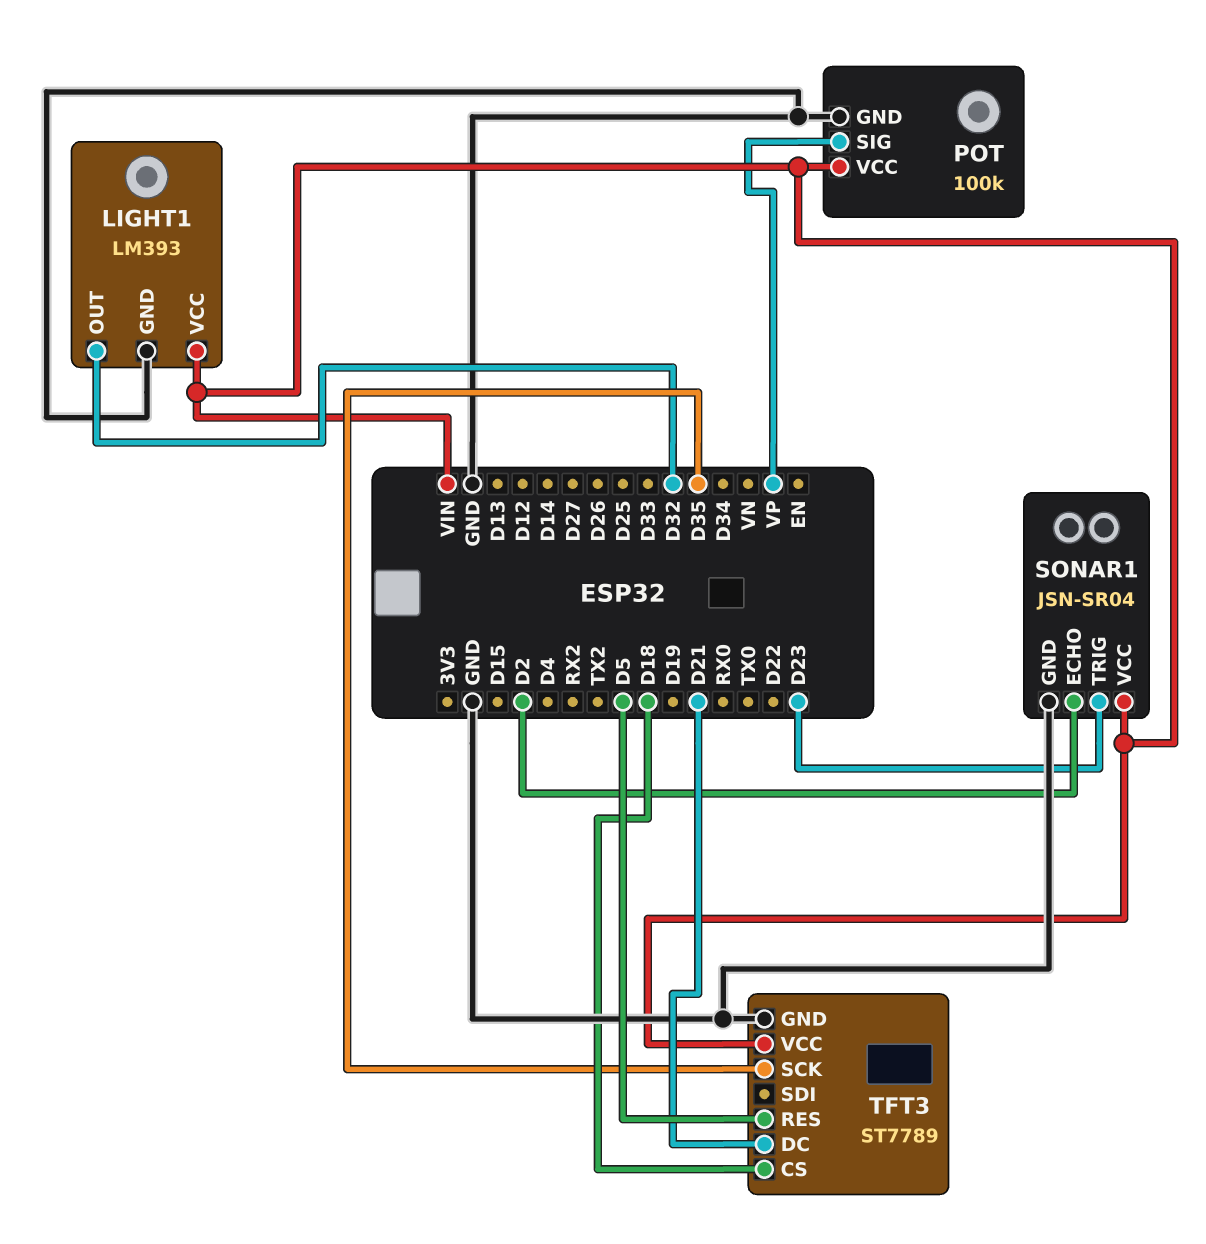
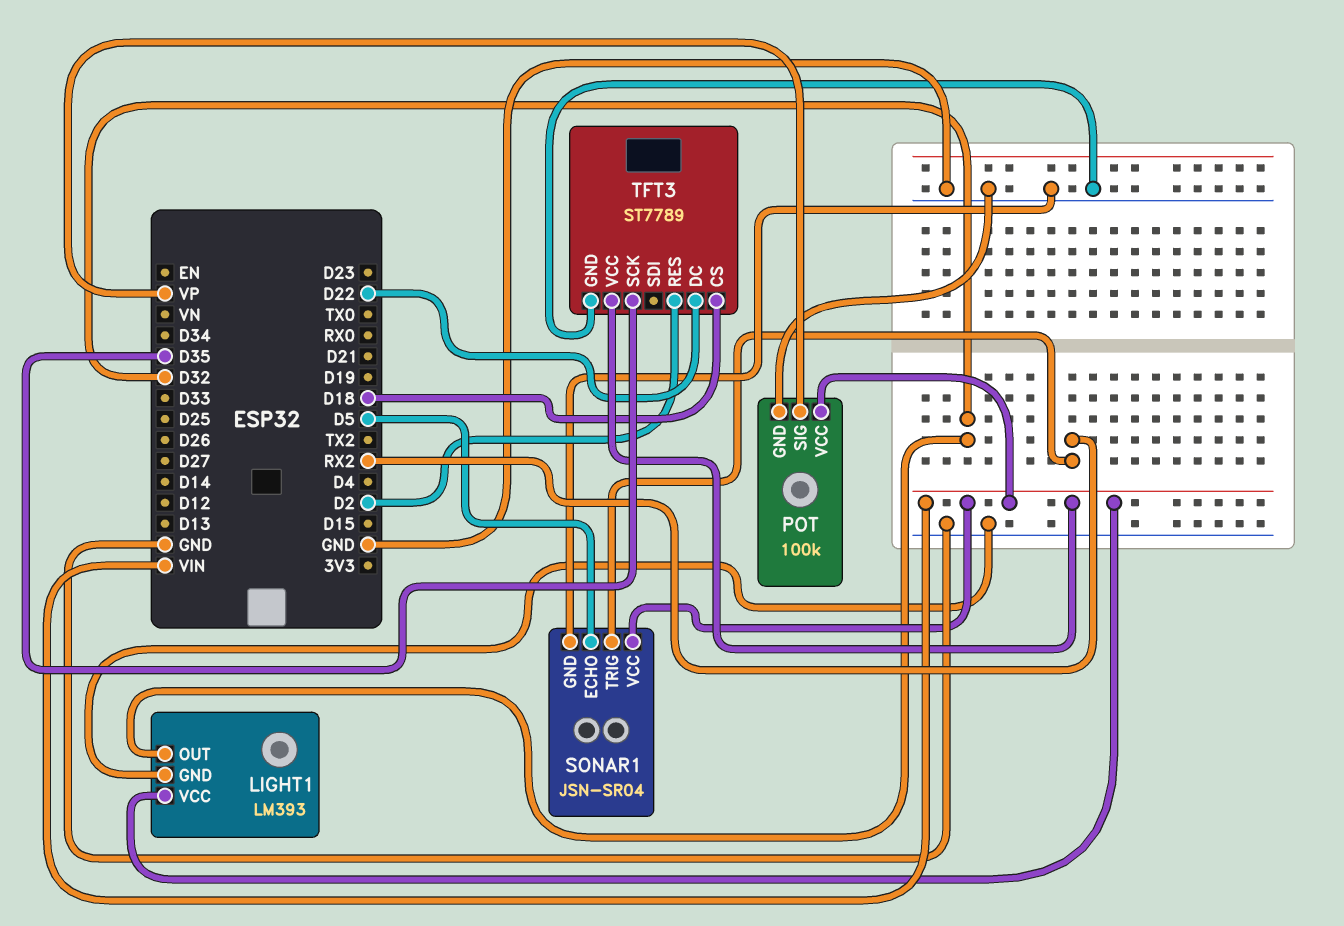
SONAR1 pin ECHO: D2 -> D5
SONAR1 pin TRIG: D23 -> RX2
TFT3 pin DC: D21 -> D22
TFT3 pin RES: D5 -> D2

